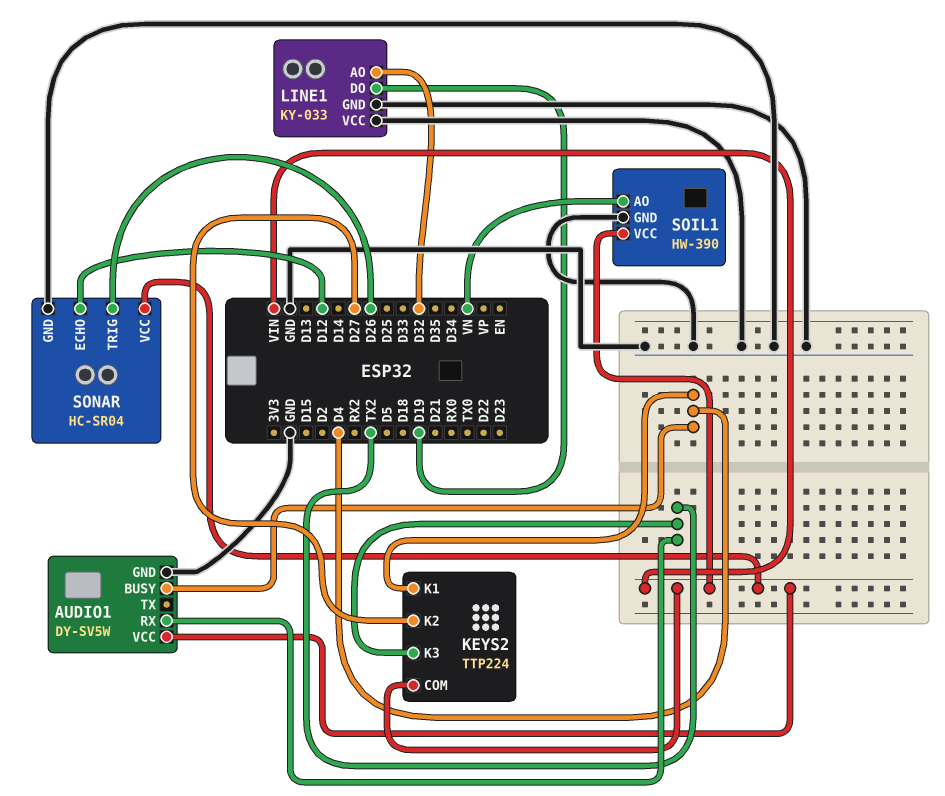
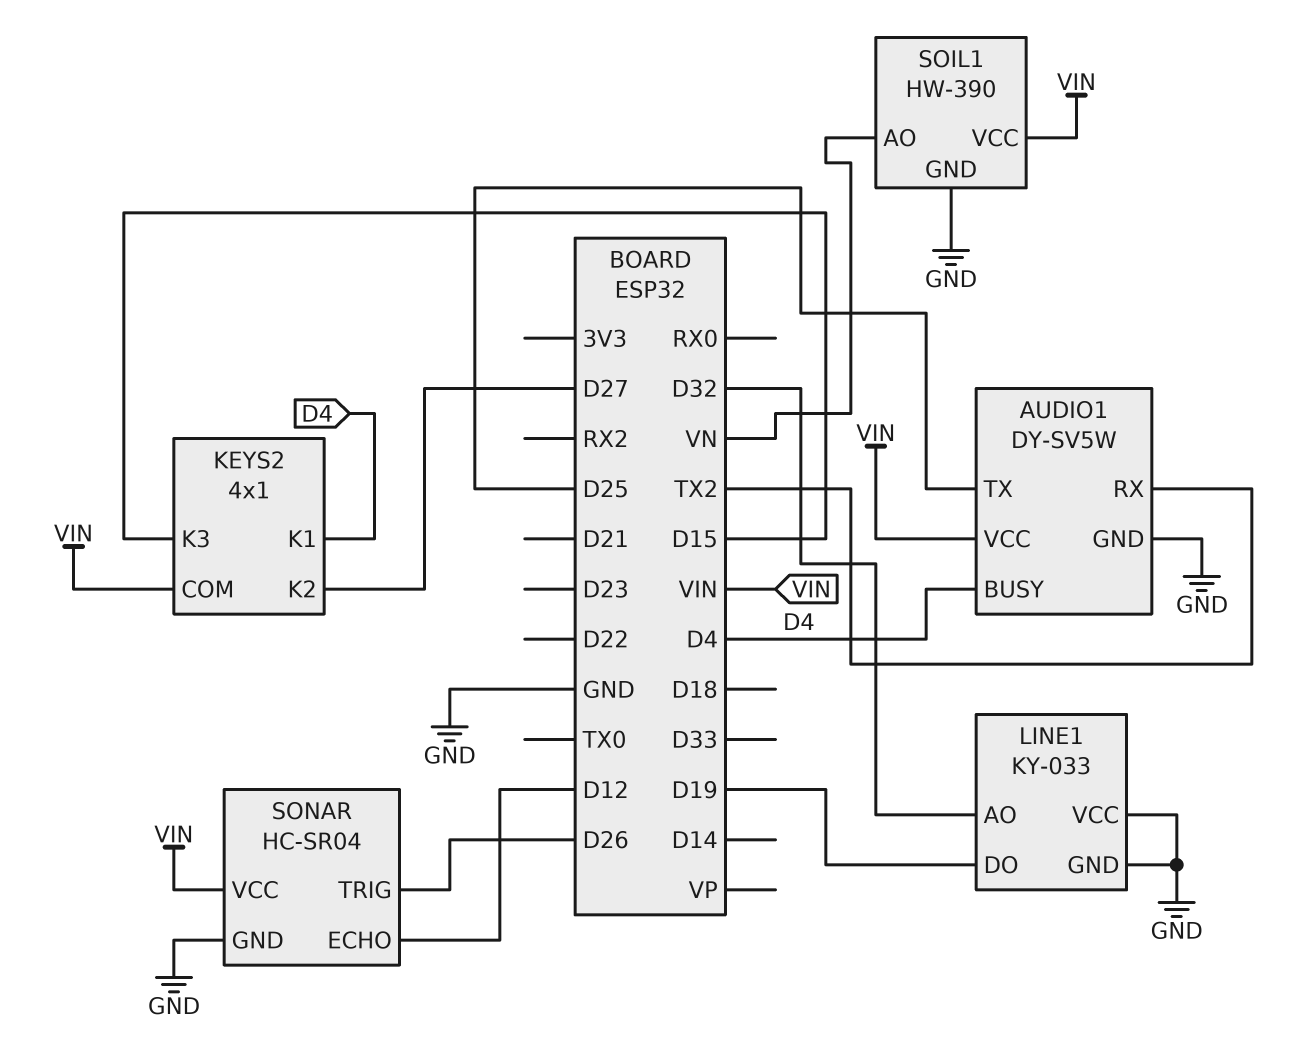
AUDIO1 pin TX: none -> D25
KEYS2: TTP224 -> 4x1
KEYS2 pin K3: TX2 -> D15

